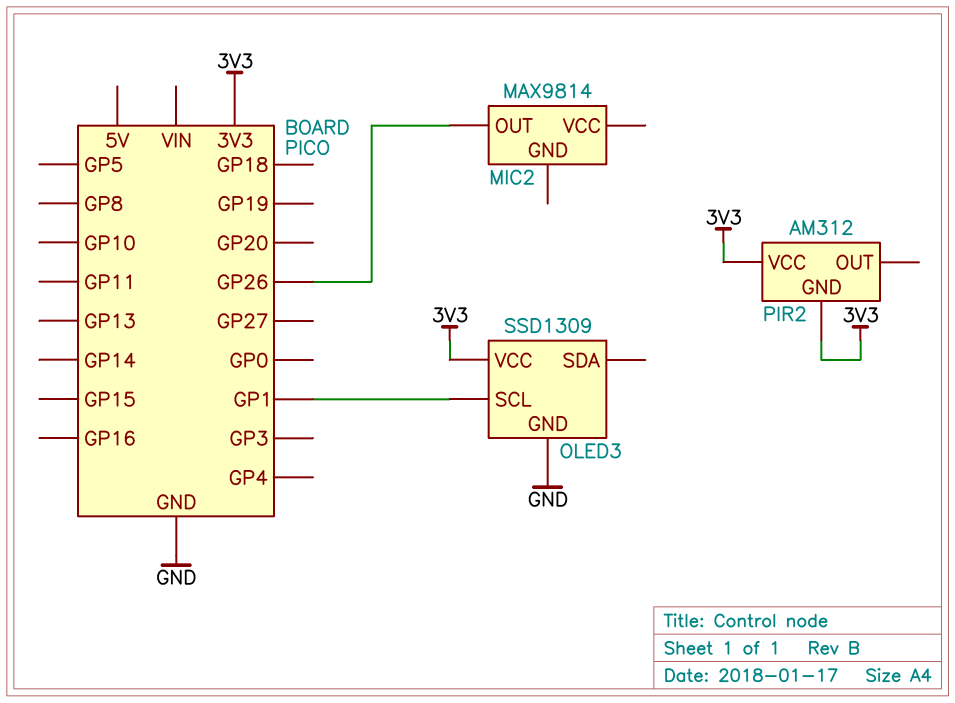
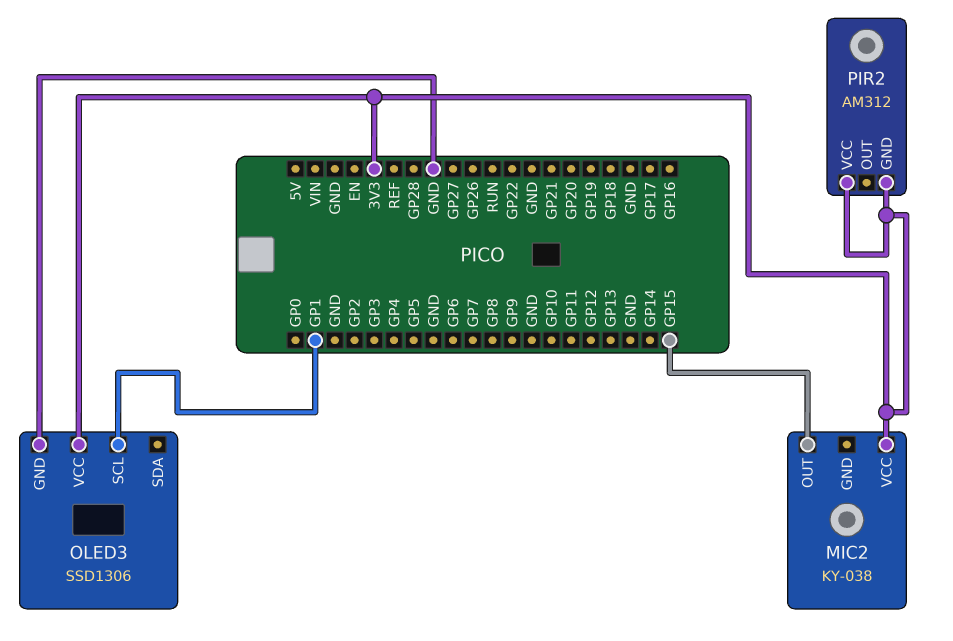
MIC2: MAX9814 -> KY-038
MIC2 pin OUT: GP26 -> GP15
MIC2 pin VCC: none -> 3V3
OLED3: SSD1309 -> SSD1306

